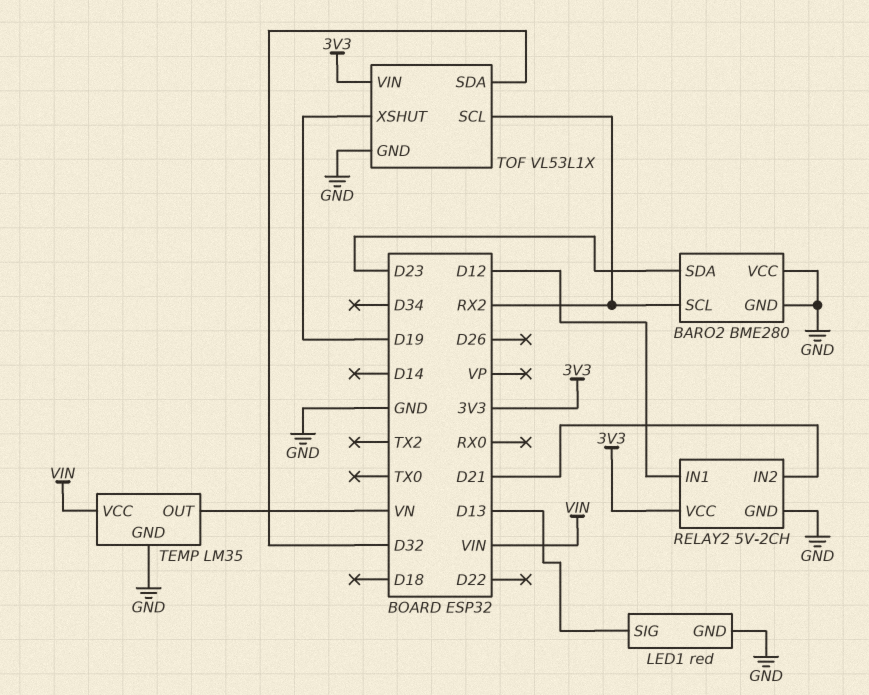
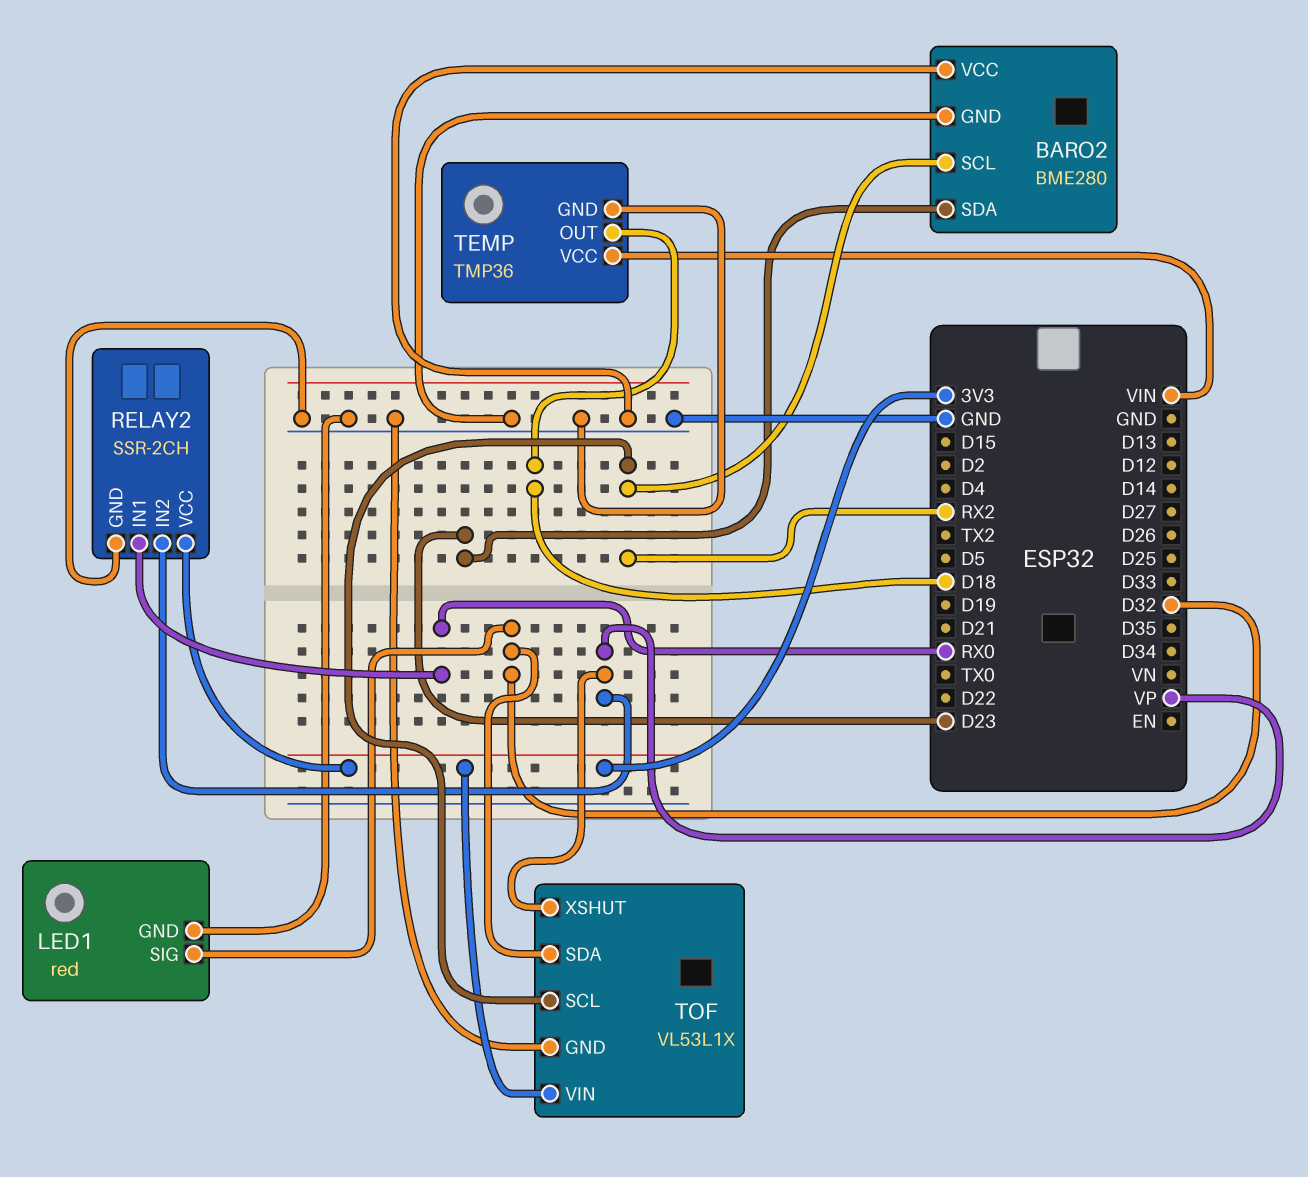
LED1 pin SIG: D13 -> D32
RELAY2: 5V-2CH -> SSR-2CH
RELAY2 pin IN1: D12 -> RX0
RELAY2 pin IN2: D21 -> VP
TEMP: LM35 -> TMP36
TEMP pin OUT: VN -> D18
TOF pin XSHUT: D19 -> VP

